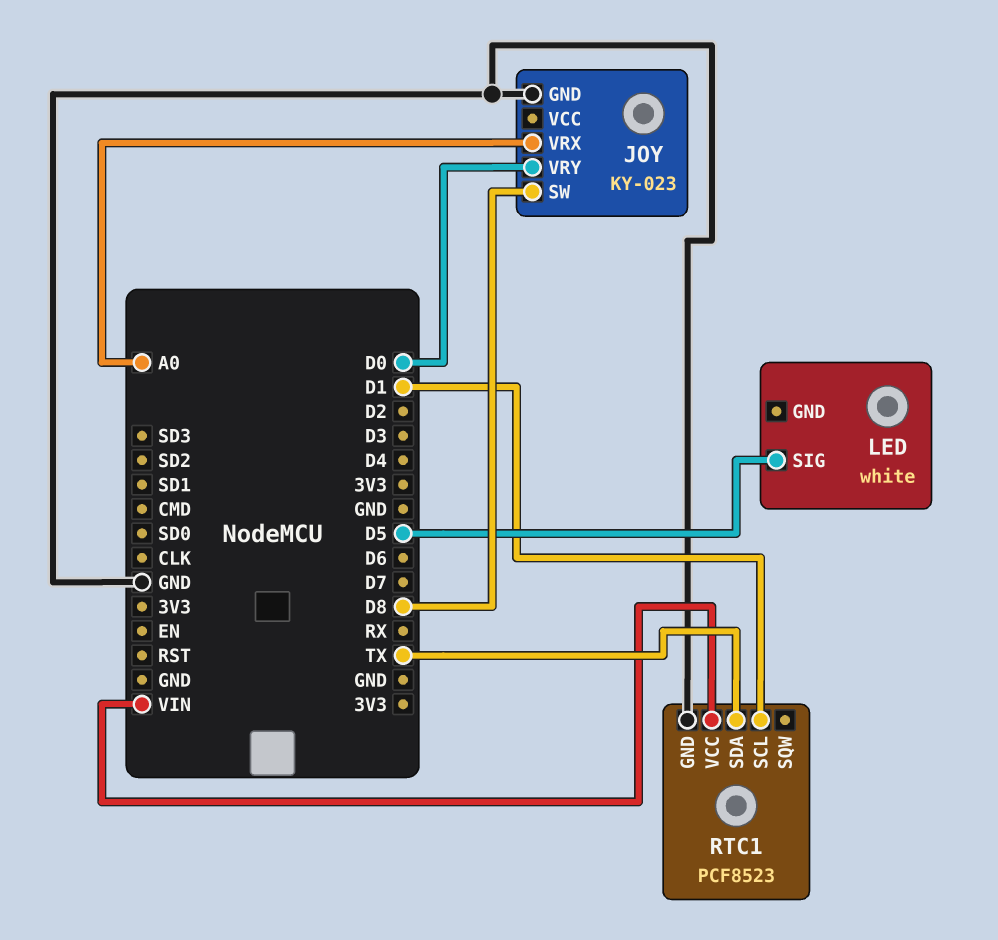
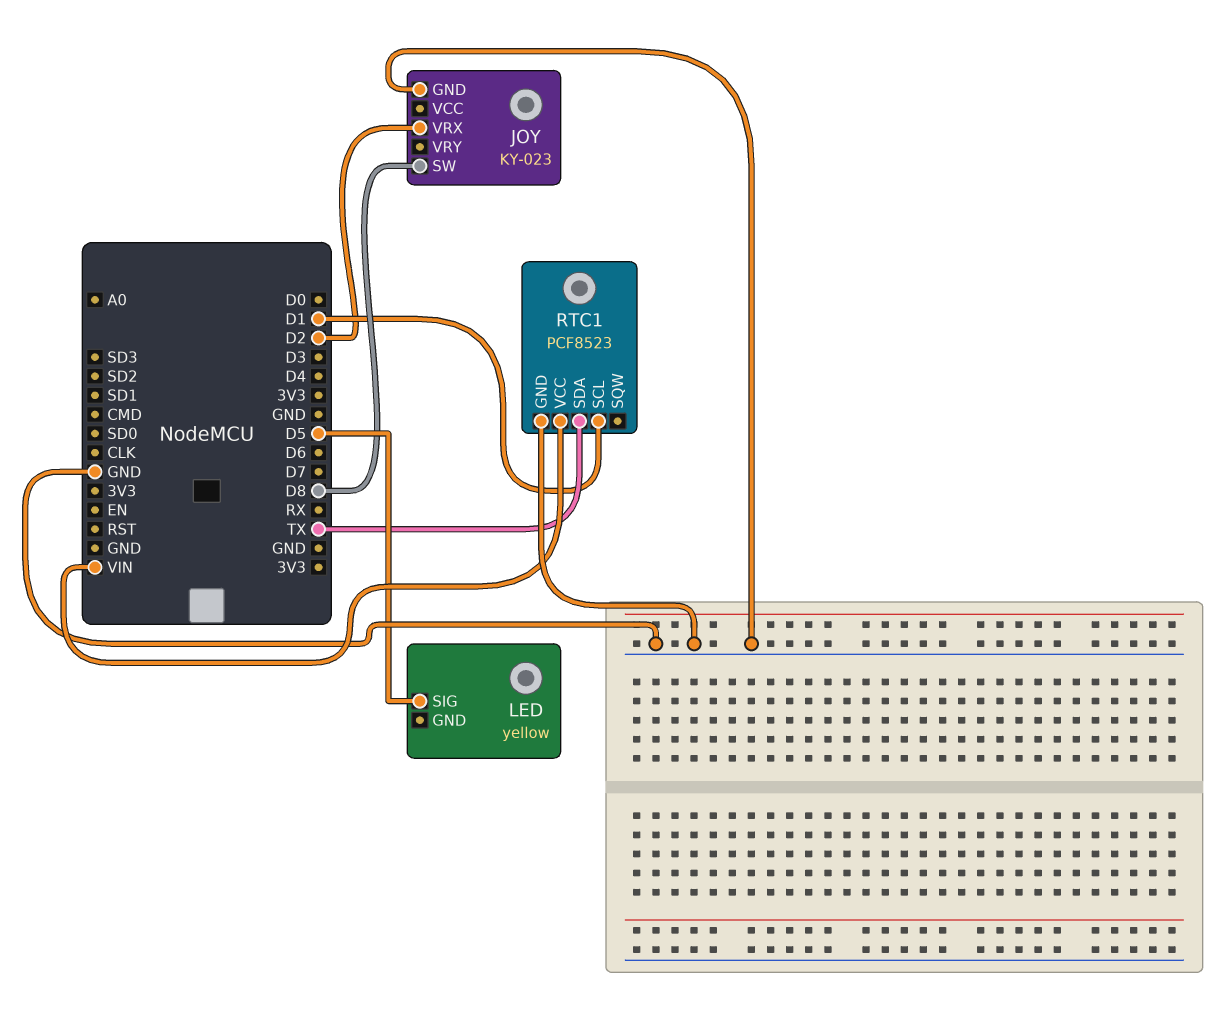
JOY pin VRX: A0 -> D2
JOY pin VRY: D0 -> none
LED: white -> yellow

